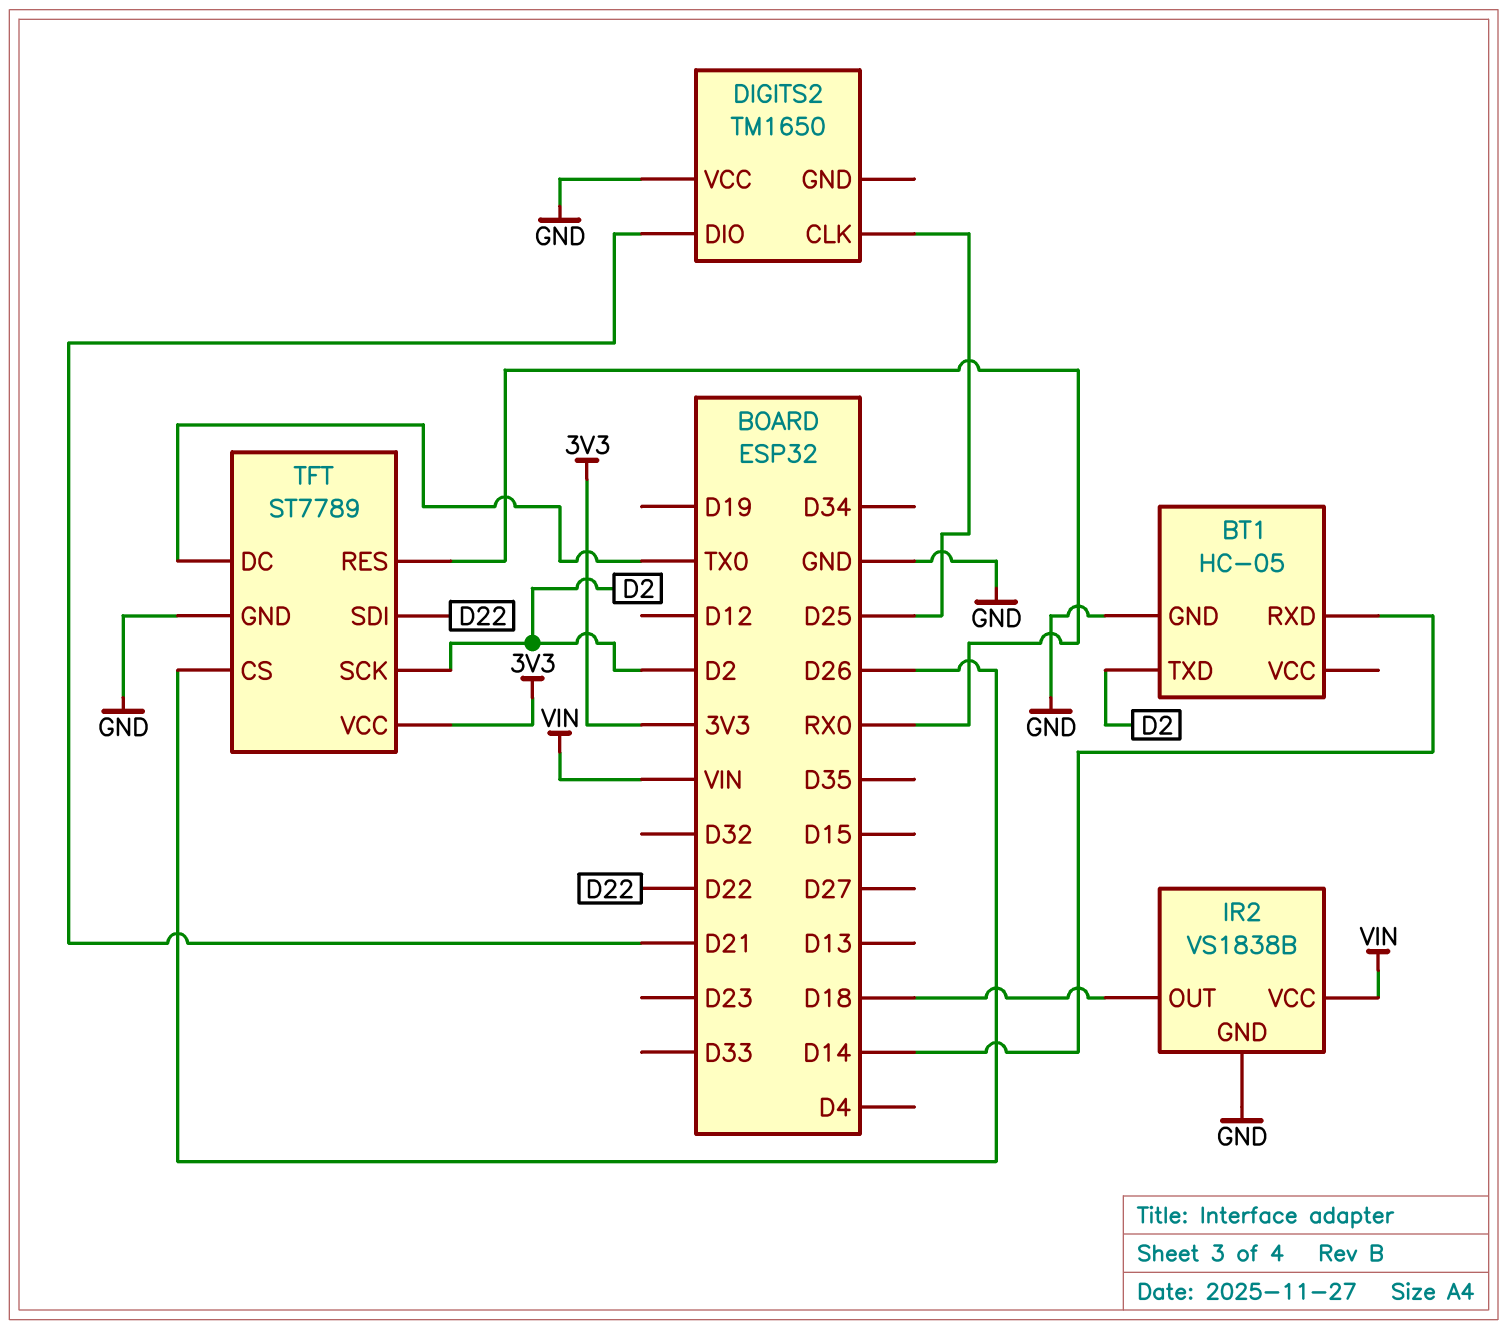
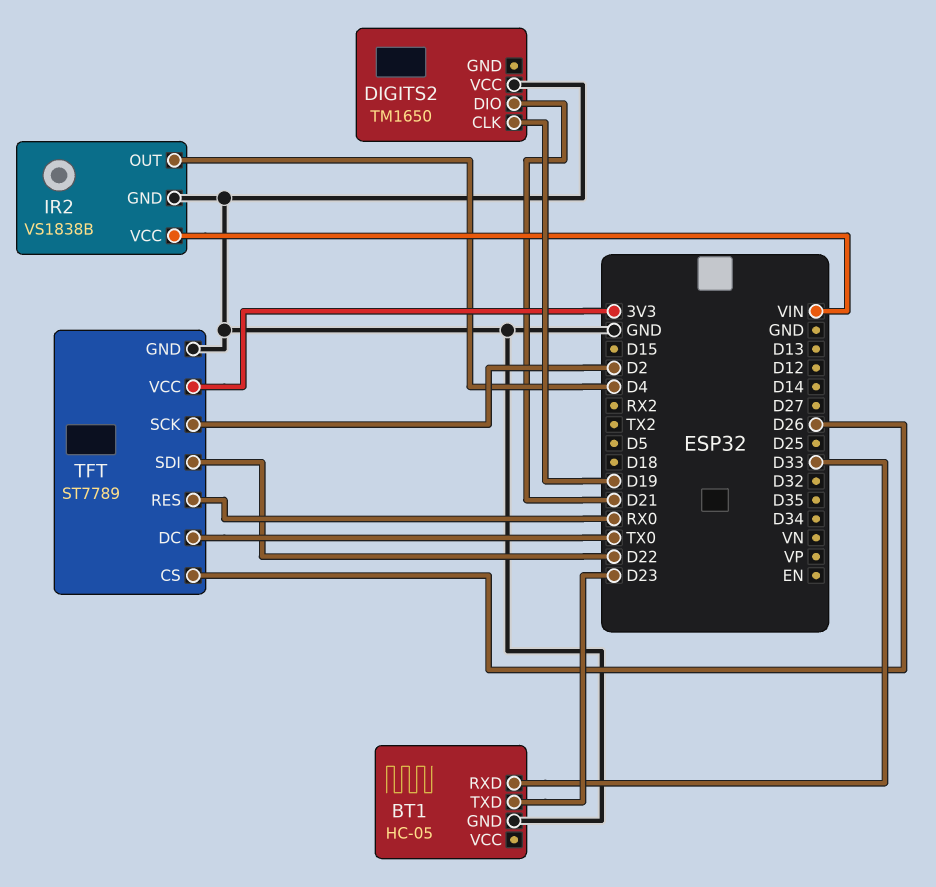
BT1 pin RXD: D14 -> D33
BT1 pin TXD: D2 -> D23
DIGITS2 pin CLK: D25 -> D19
IR2 pin OUT: D18 -> D4

